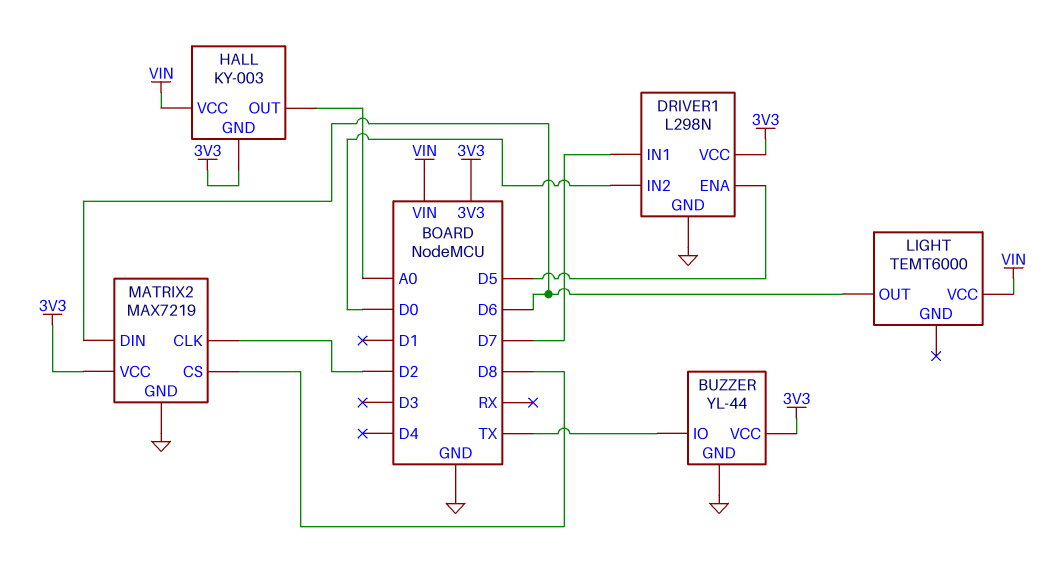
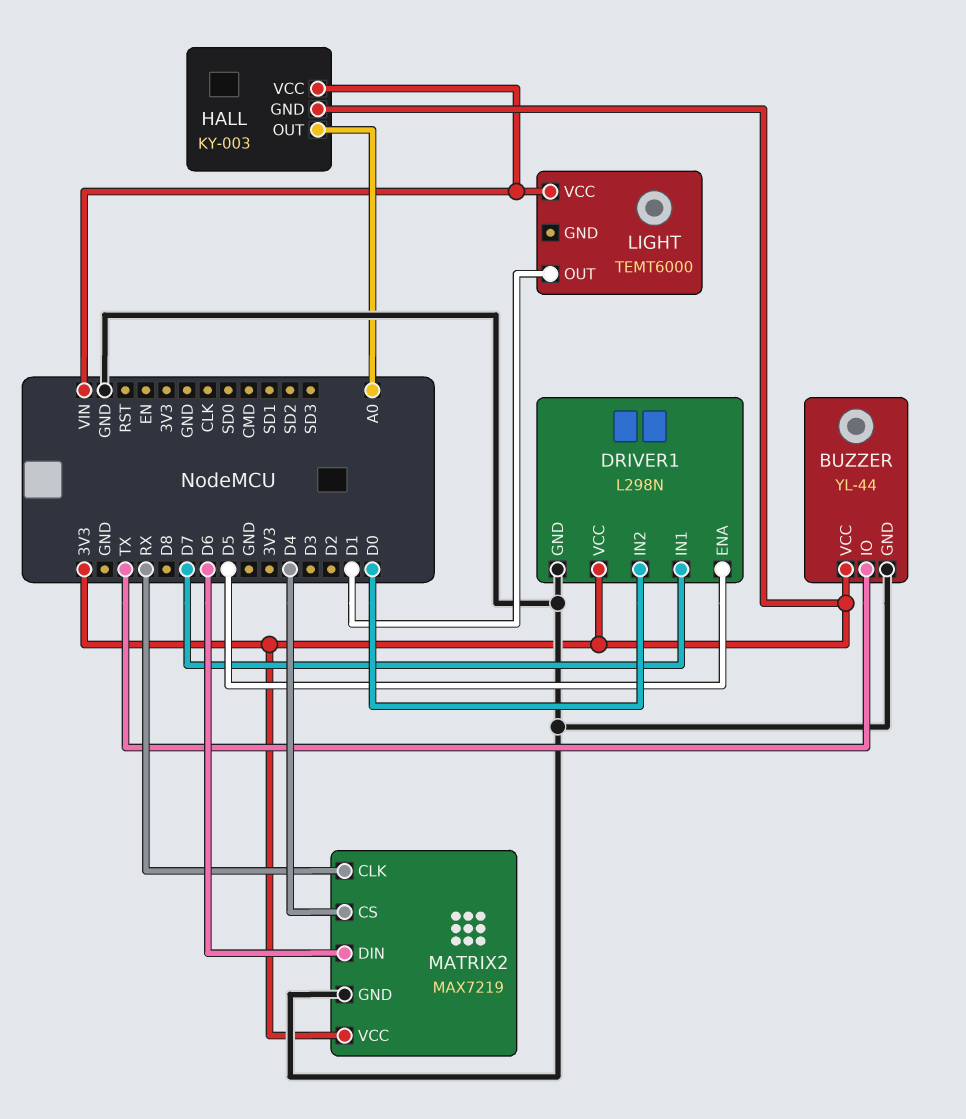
LIGHT pin OUT: D6 -> D1
MATRIX2 pin CLK: D2 -> RX
MATRIX2 pin CS: D8 -> D4

